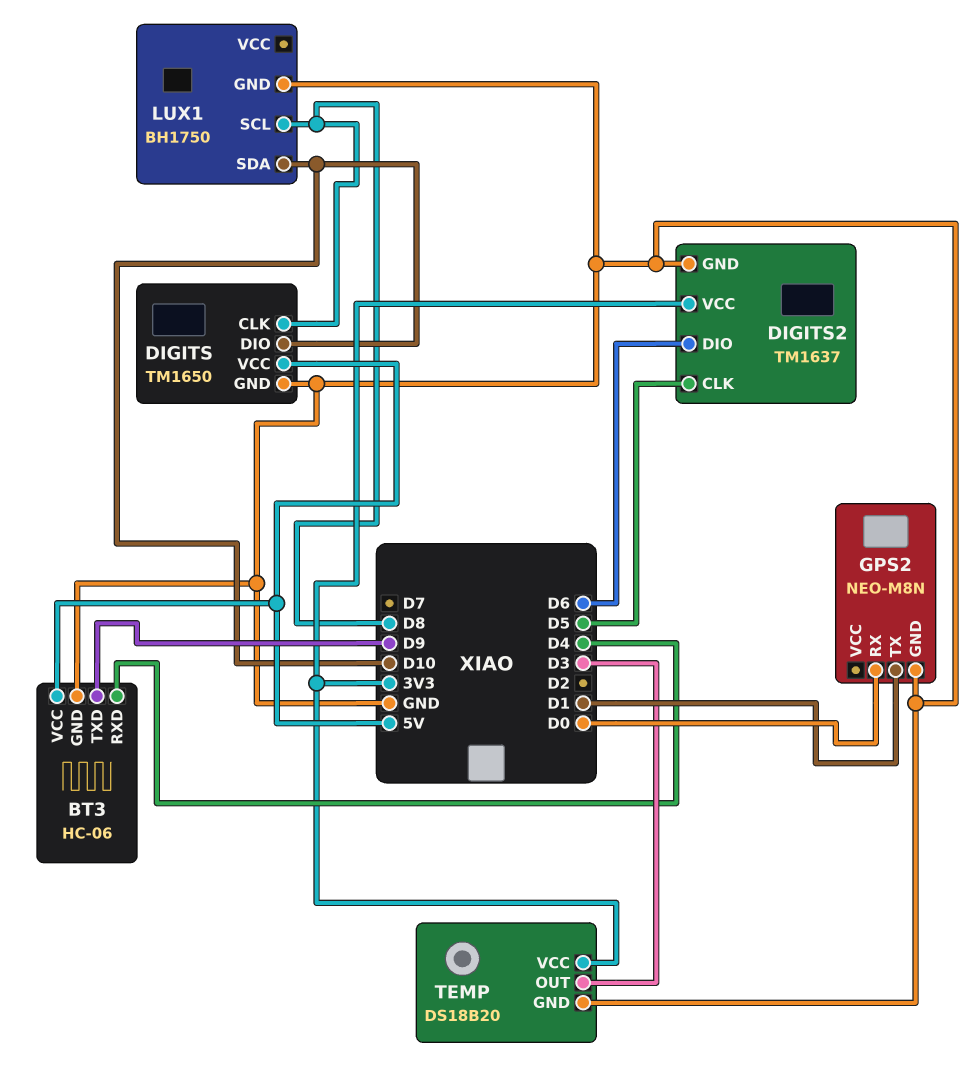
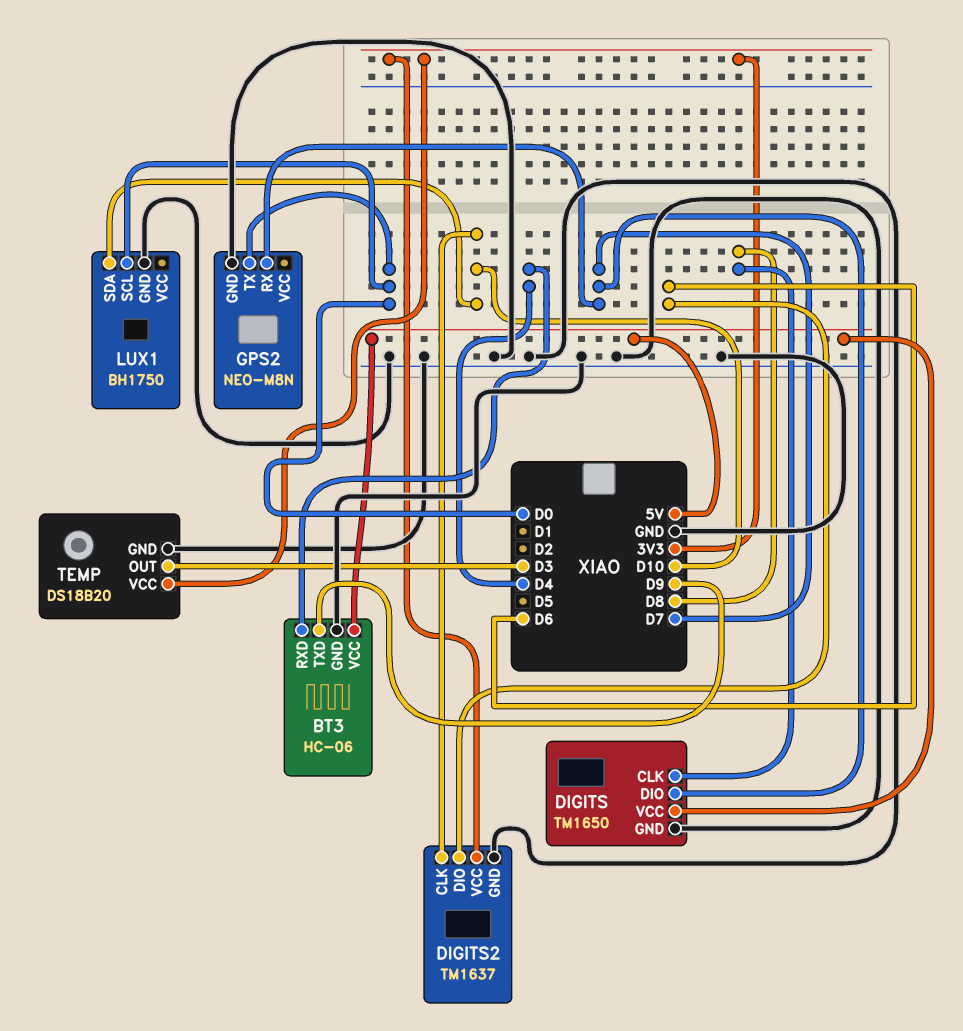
DIGITS pin DIO: D10 -> D7
DIGITS2 pin CLK: D5 -> D10
GPS2 pin RX: D0 -> D7
GPS2 pin TX: D1 -> D0
LUX1 pin SCL: D8 -> D0

